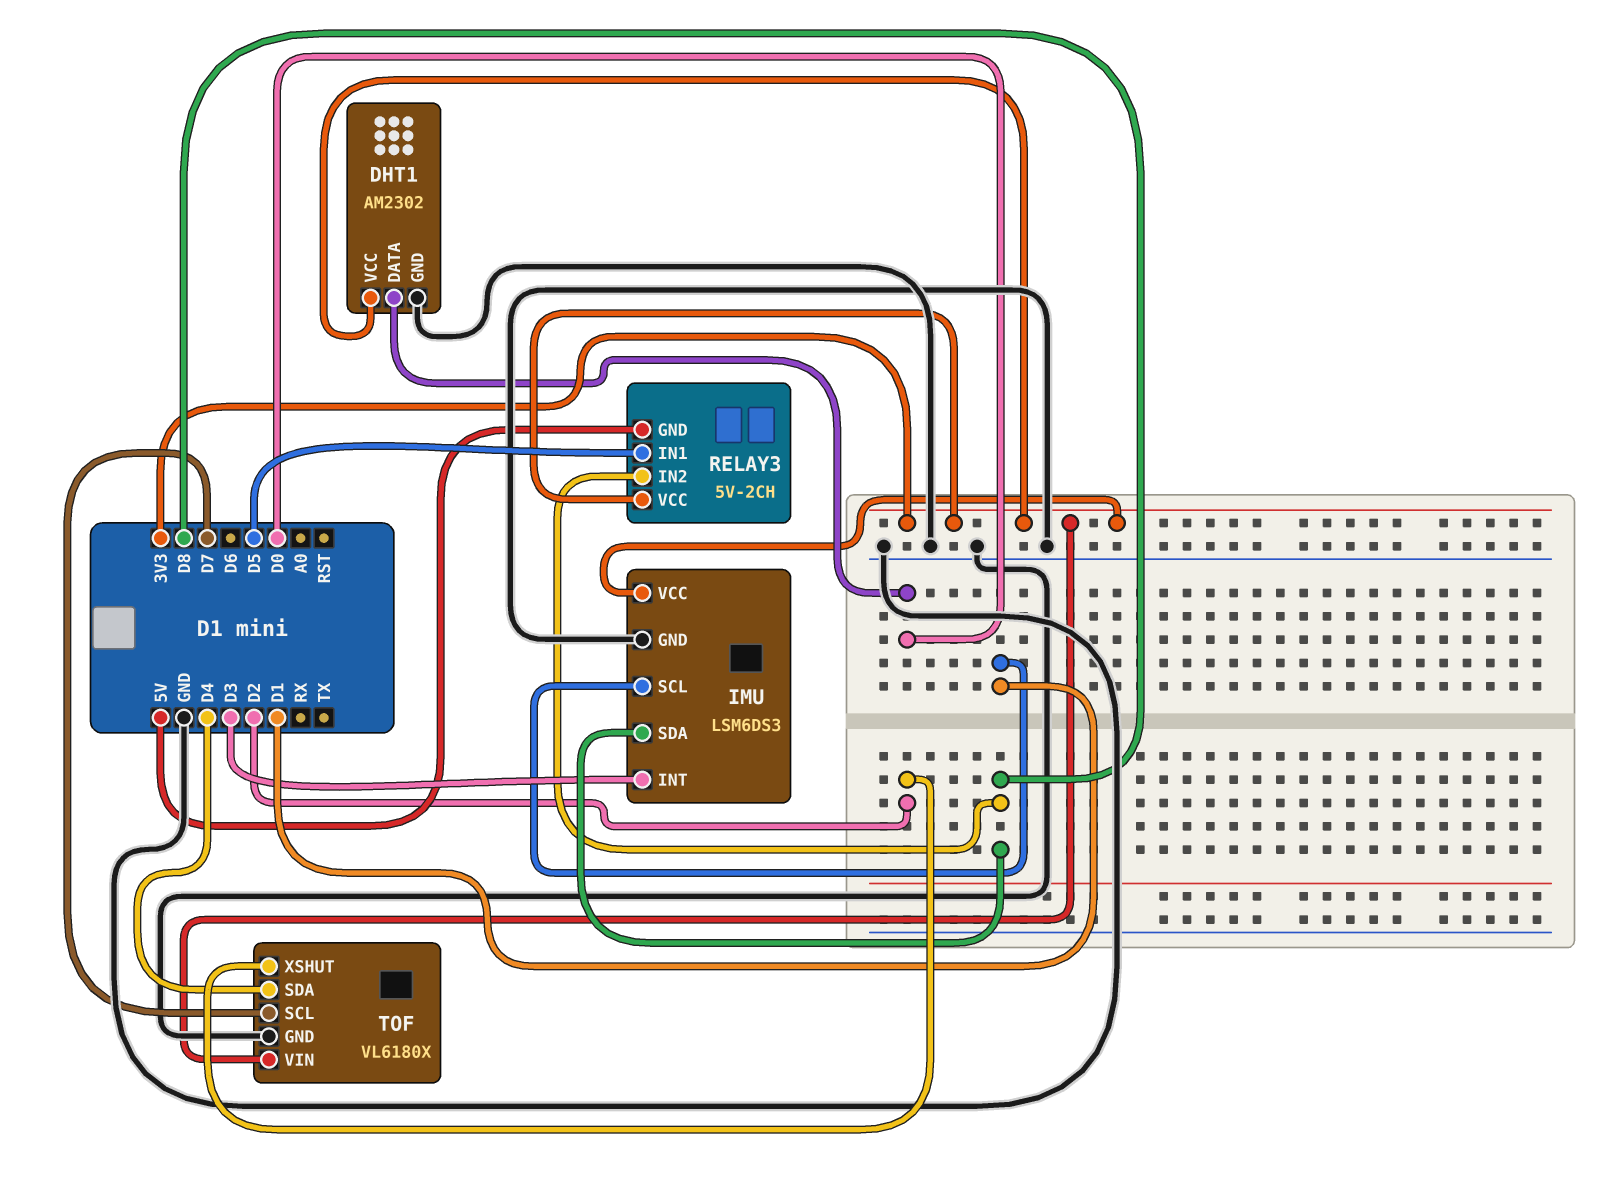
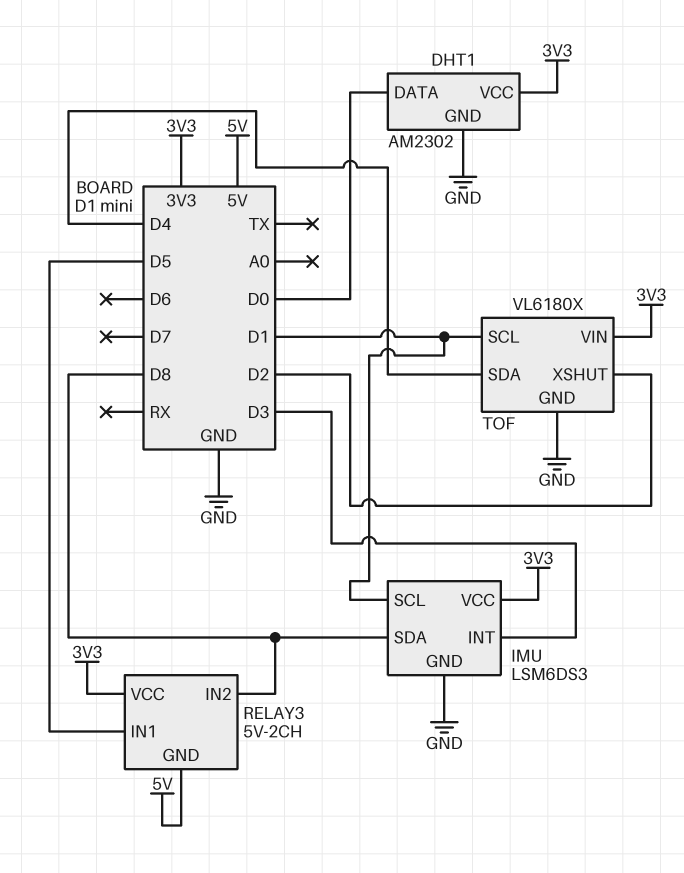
TOF pin SCL: D7 -> D1

